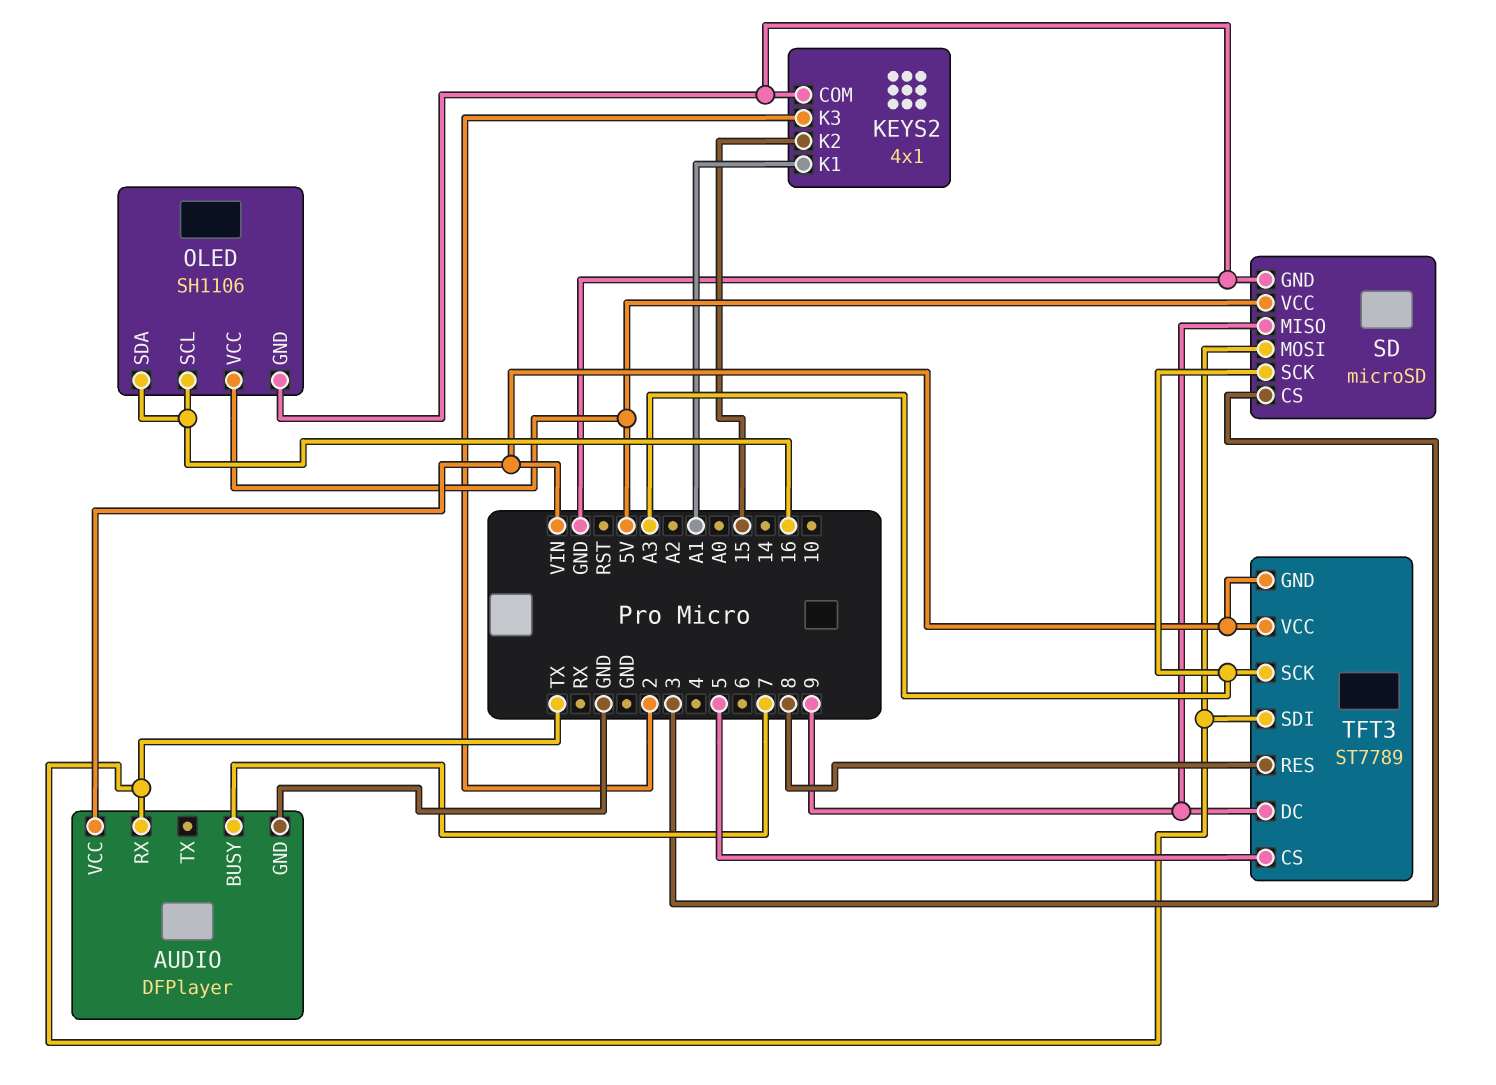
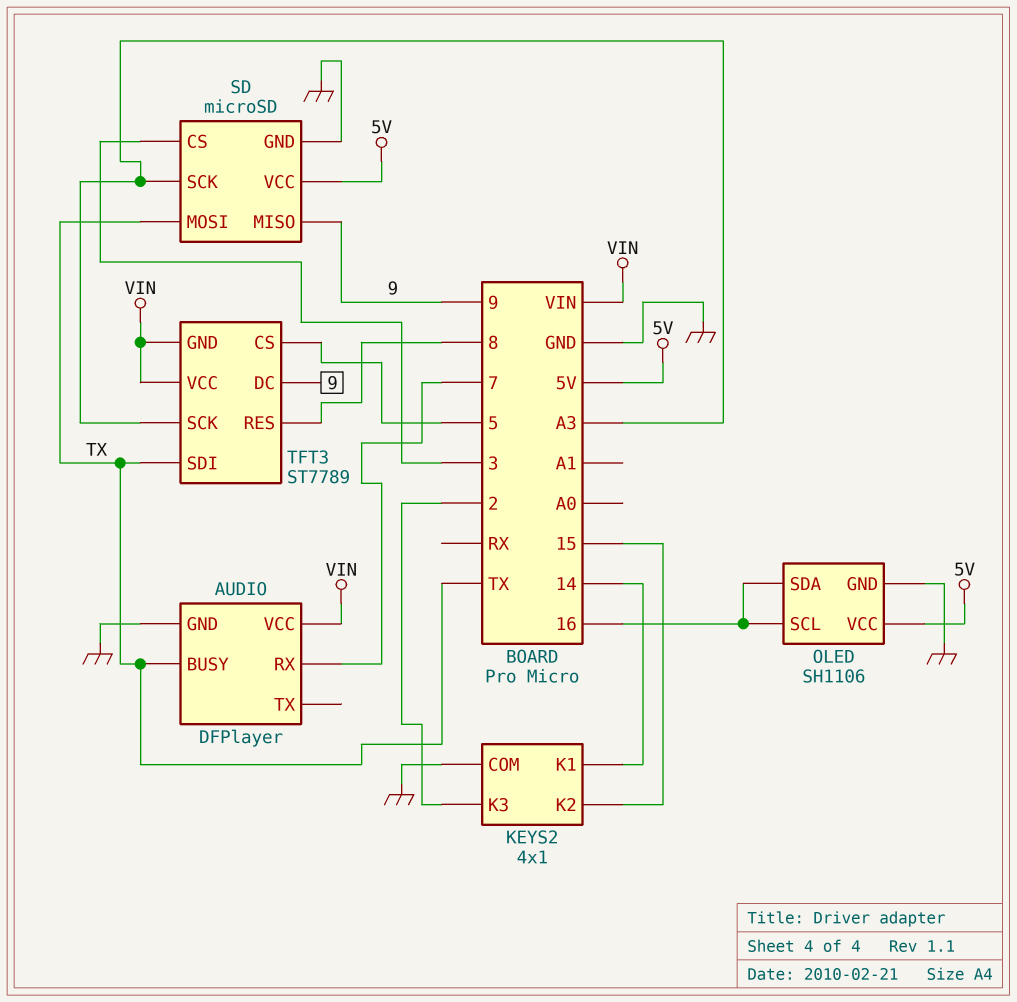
AUDIO pin BUSY: 7 -> TX
AUDIO pin RX: TX -> 7
KEYS2 pin K1: A1 -> 14

